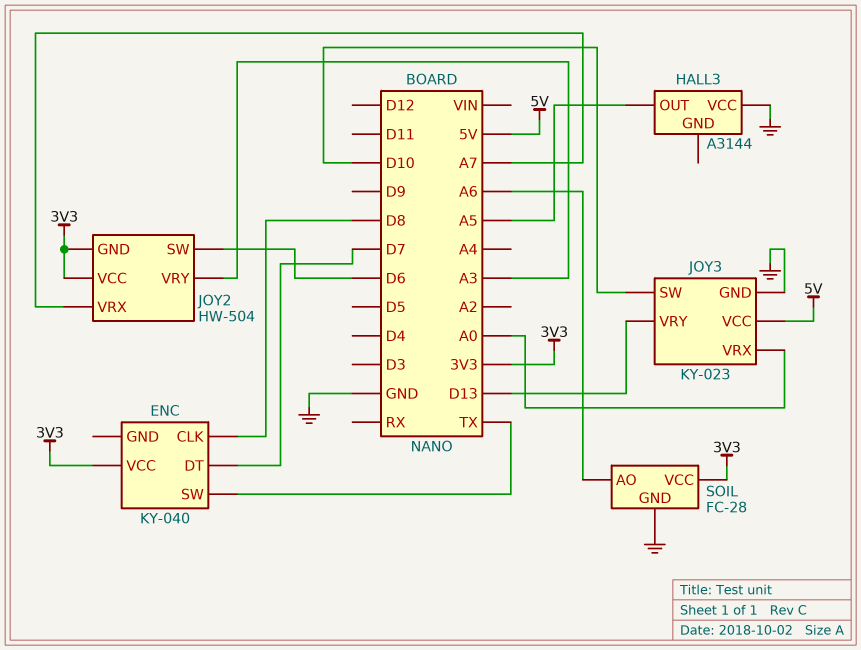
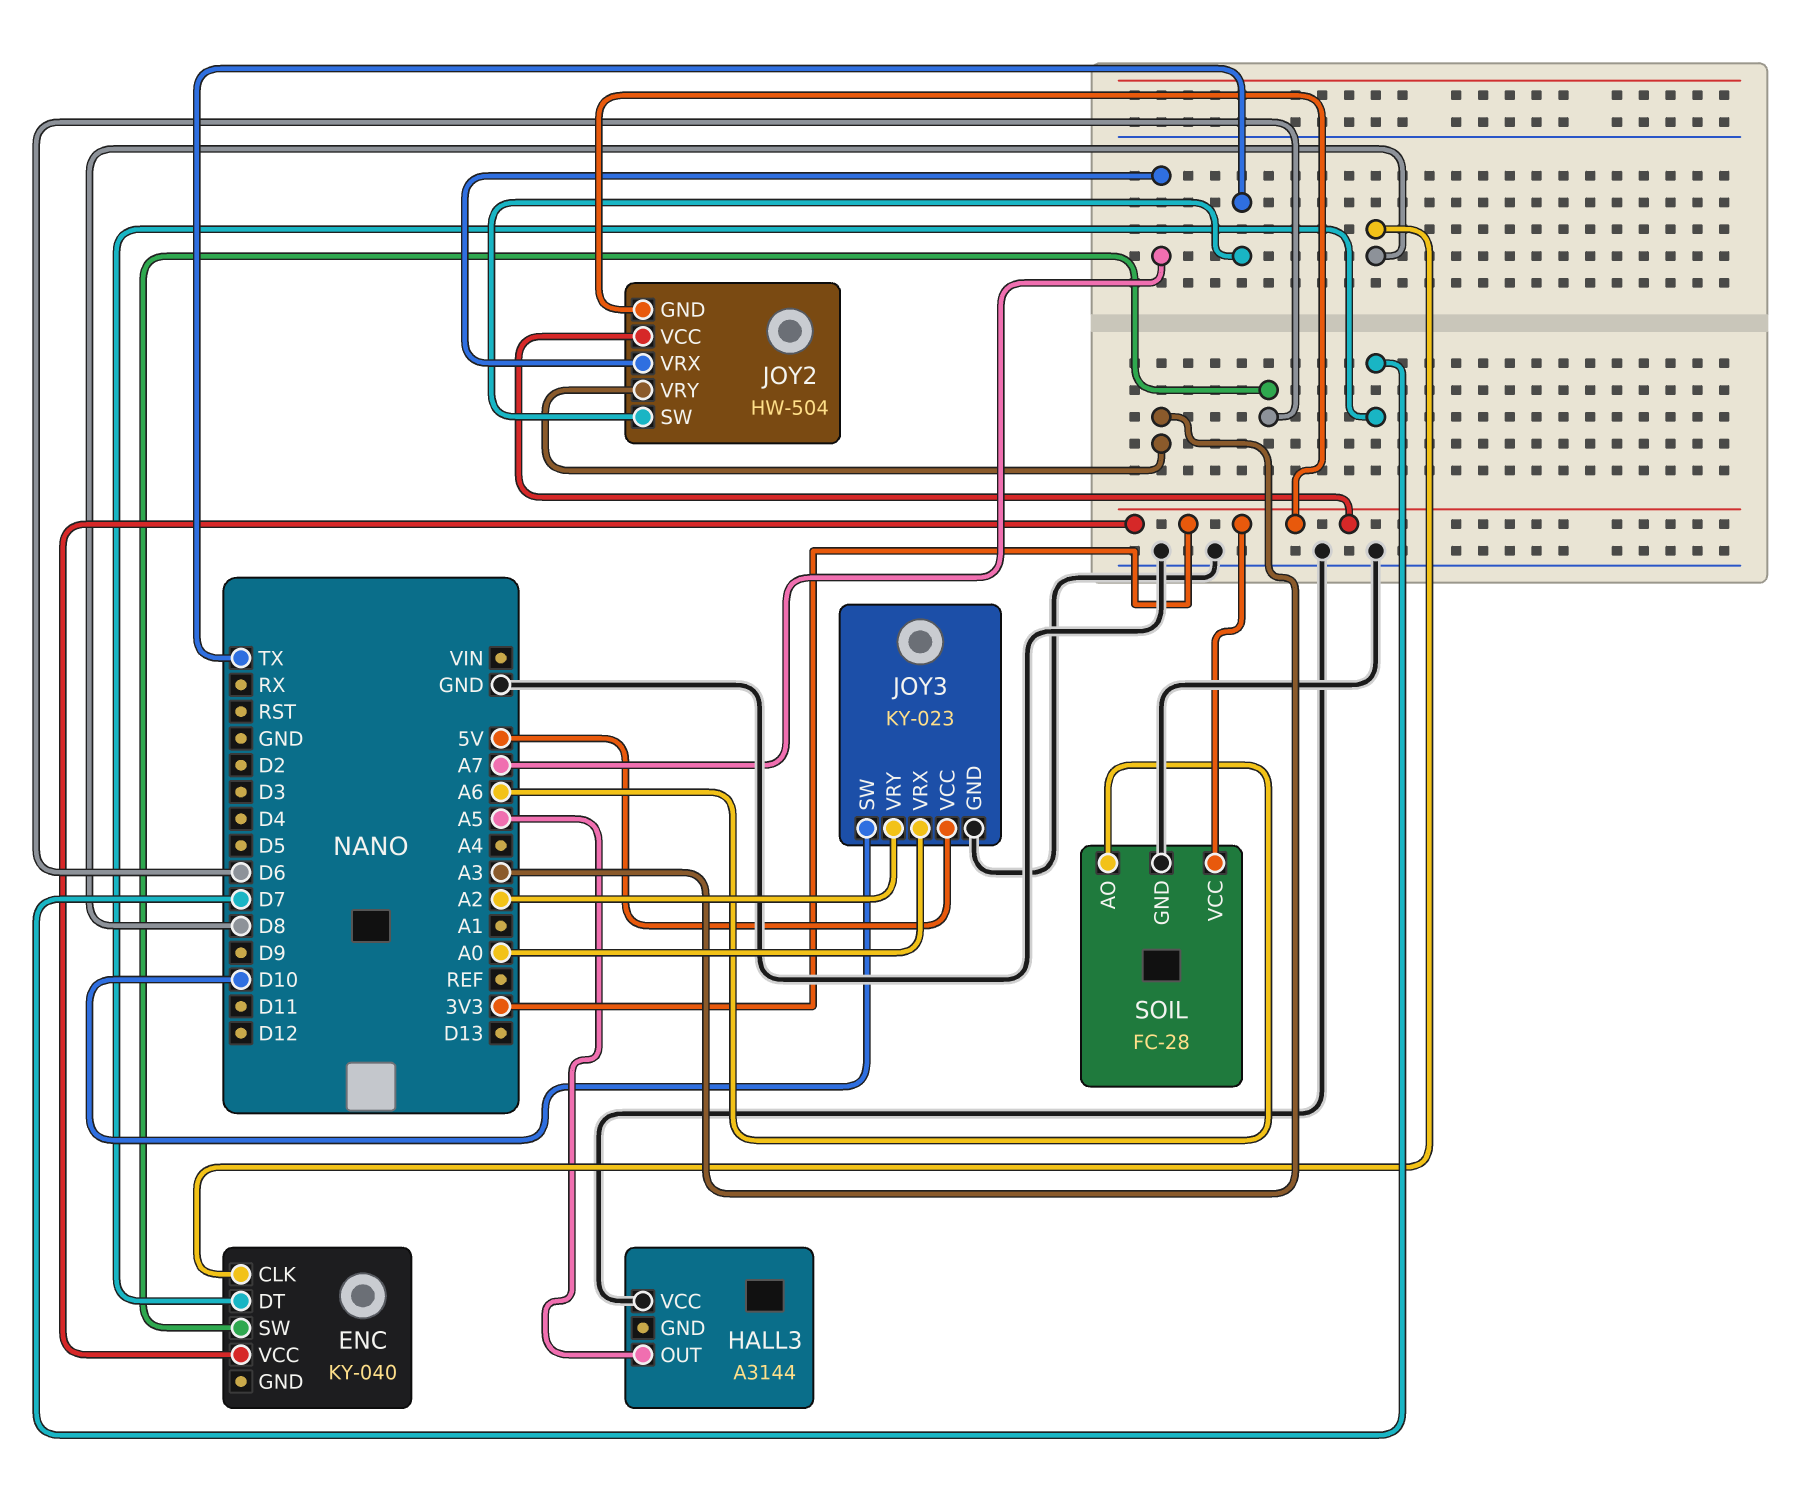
ENC pin SW: TX -> D6
JOY2 pin SW: D6 -> TX
JOY3 pin VRY: D13 -> A2

